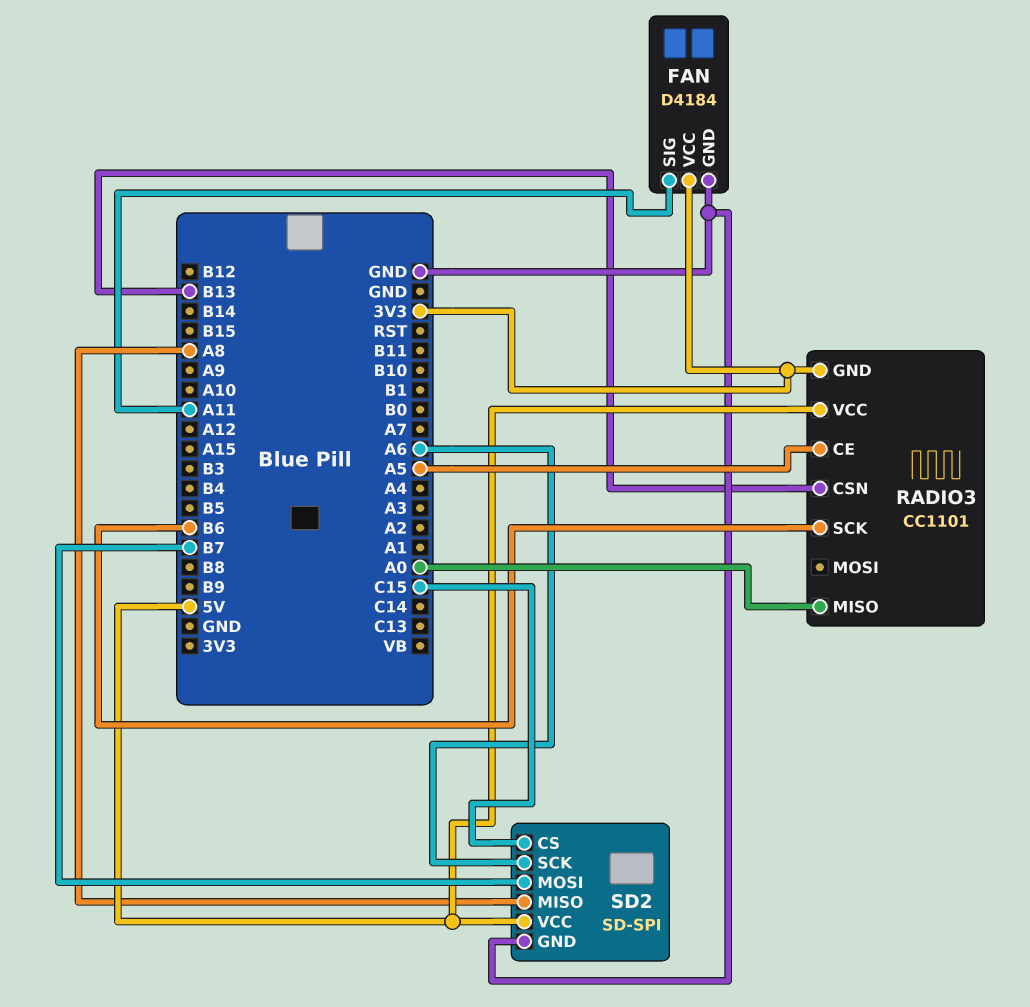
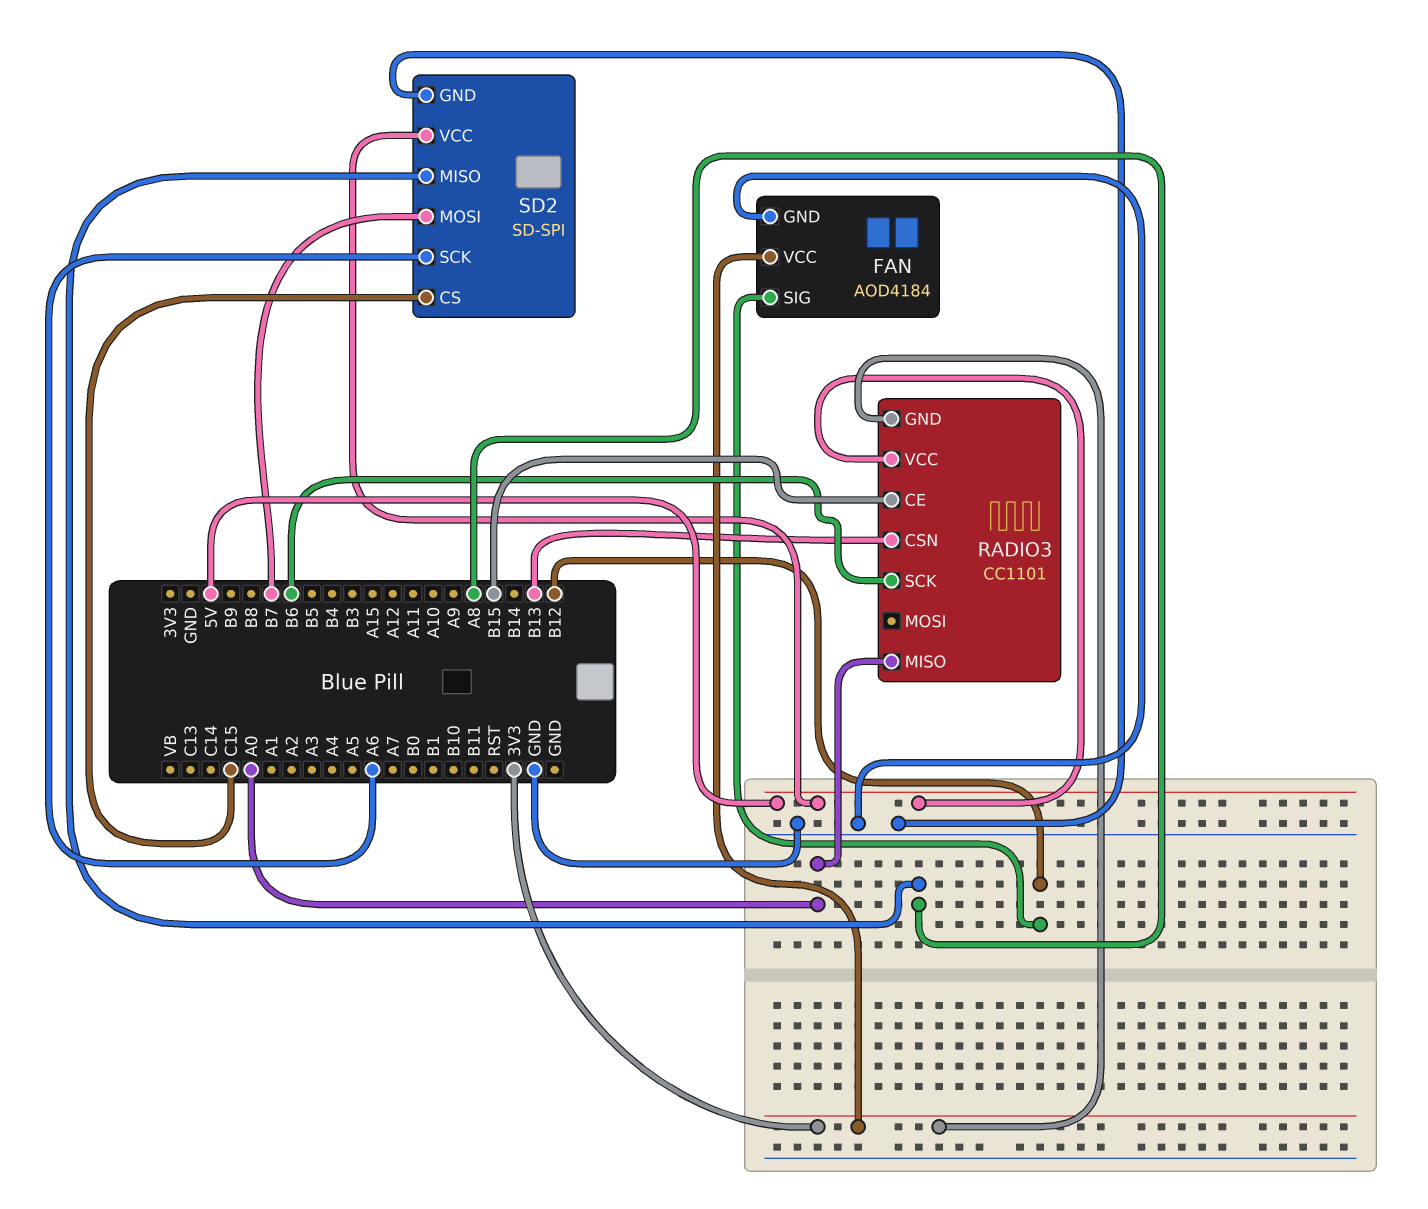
FAN: D4184 -> AOD4184
FAN pin SIG: A11 -> B12
RADIO3 pin CE: A5 -> B15

